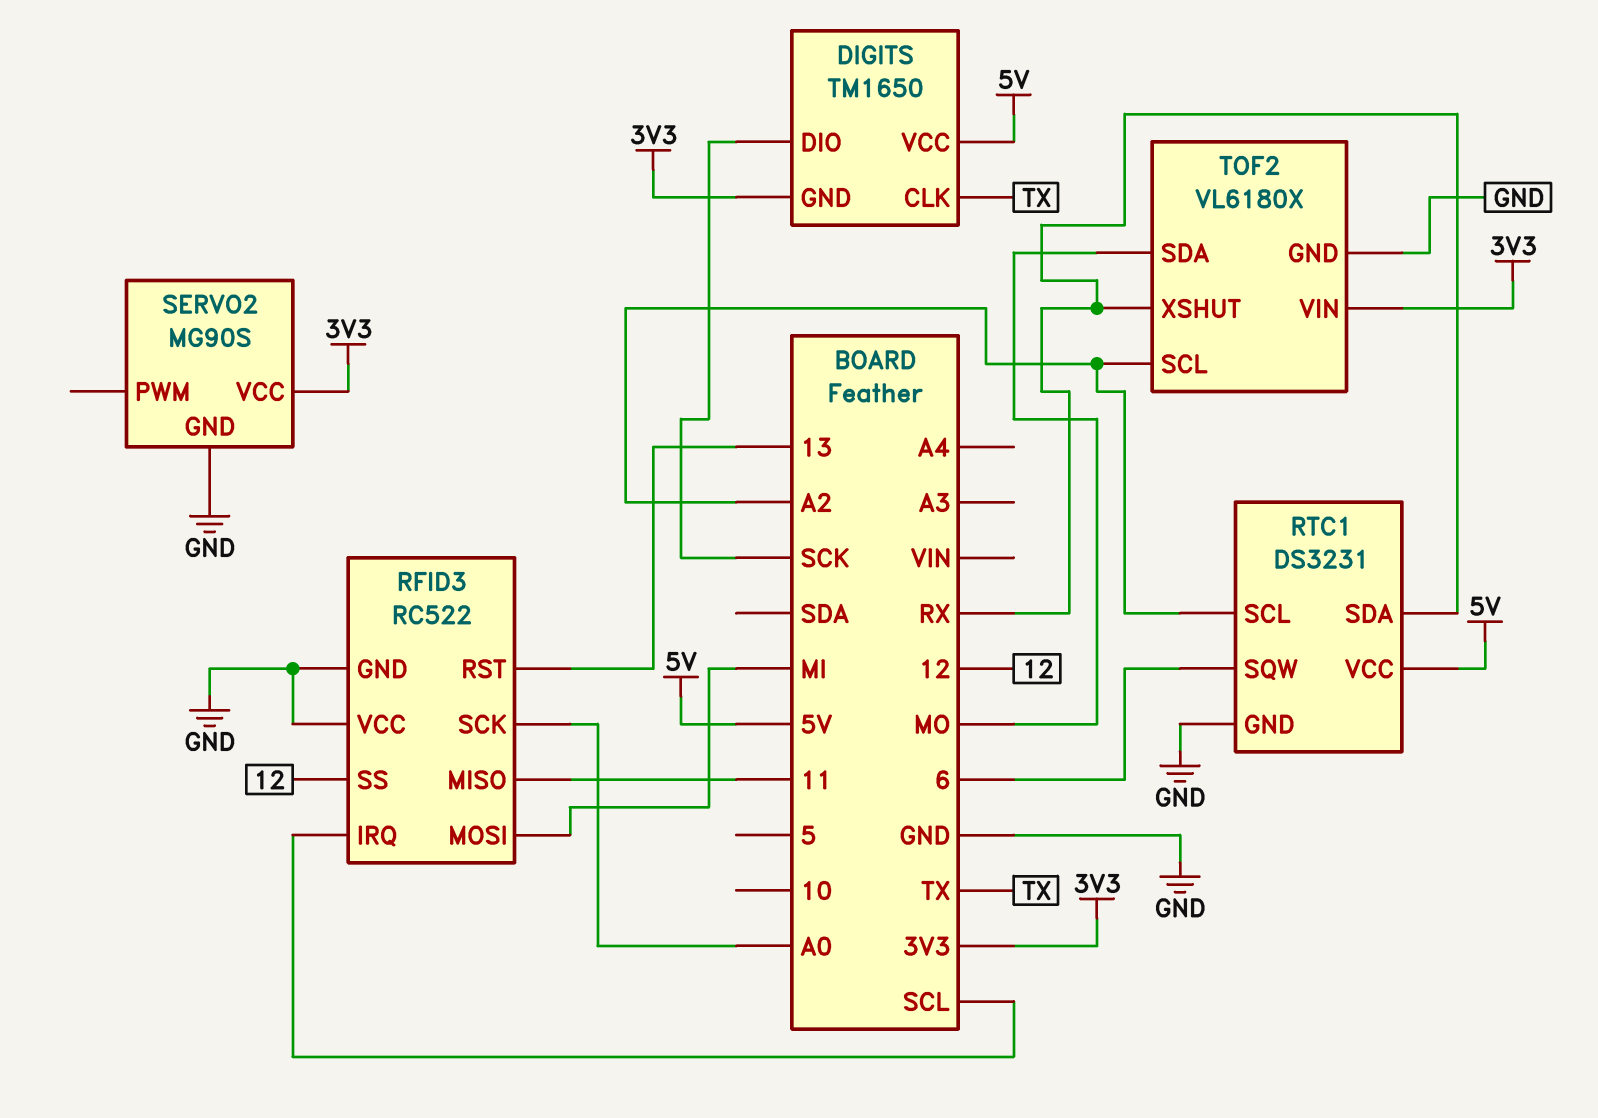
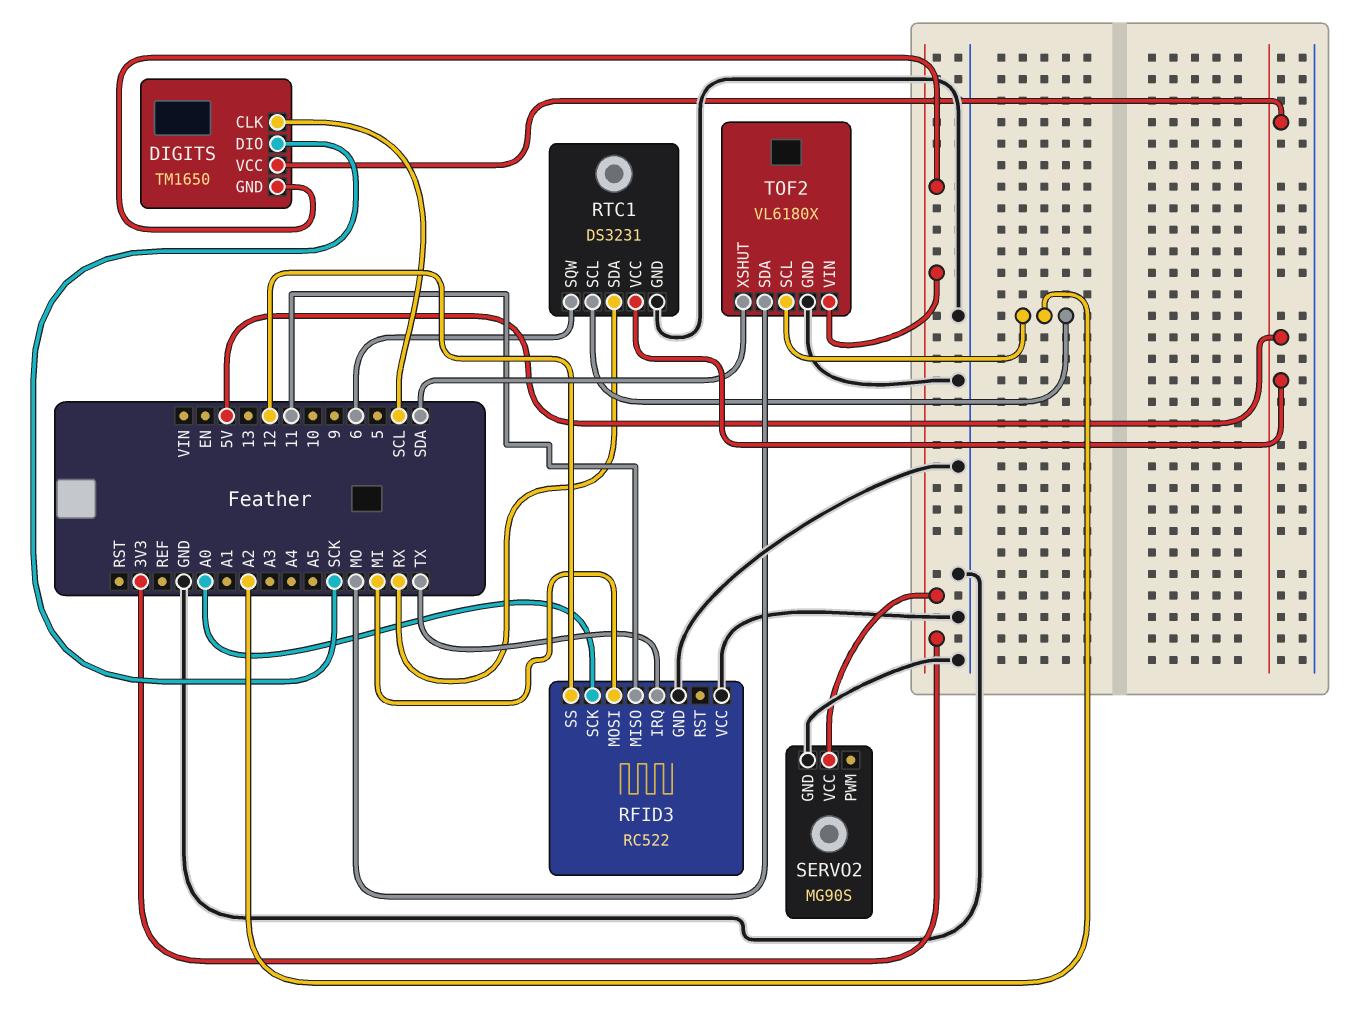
DIGITS pin CLK: TX -> SCL
RFID3 pin IRQ: SCL -> TX
RFID3 pin RST: 13 -> none
TOF2 pin XSHUT: RX -> SDA

